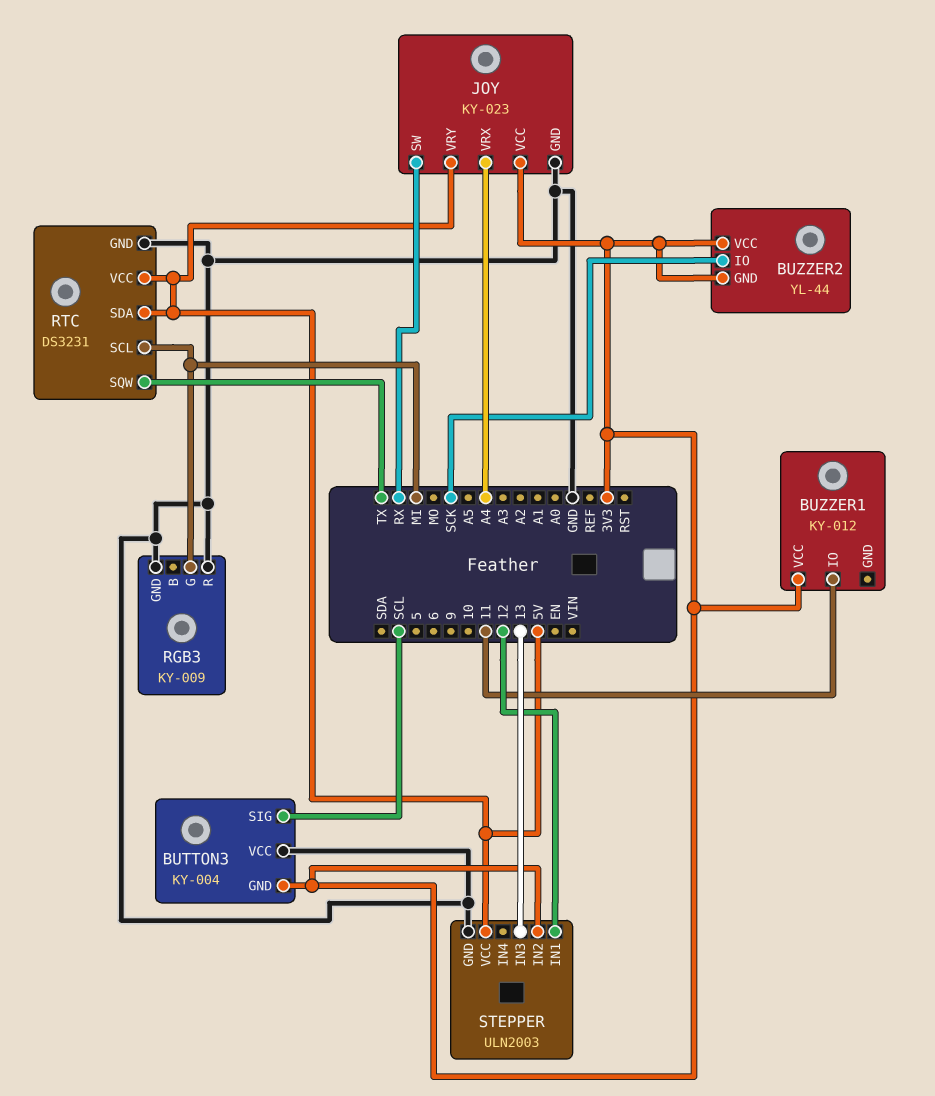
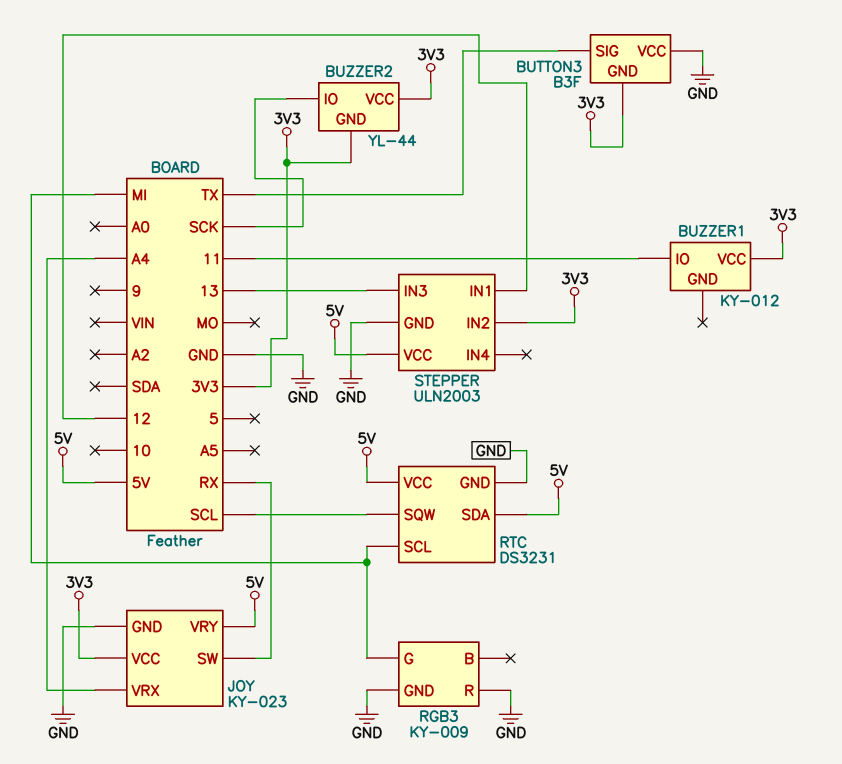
BUTTON3: KY-004 -> B3F
BUTTON3 pin SIG: SCL -> TX
RTC pin SQW: TX -> SCL

